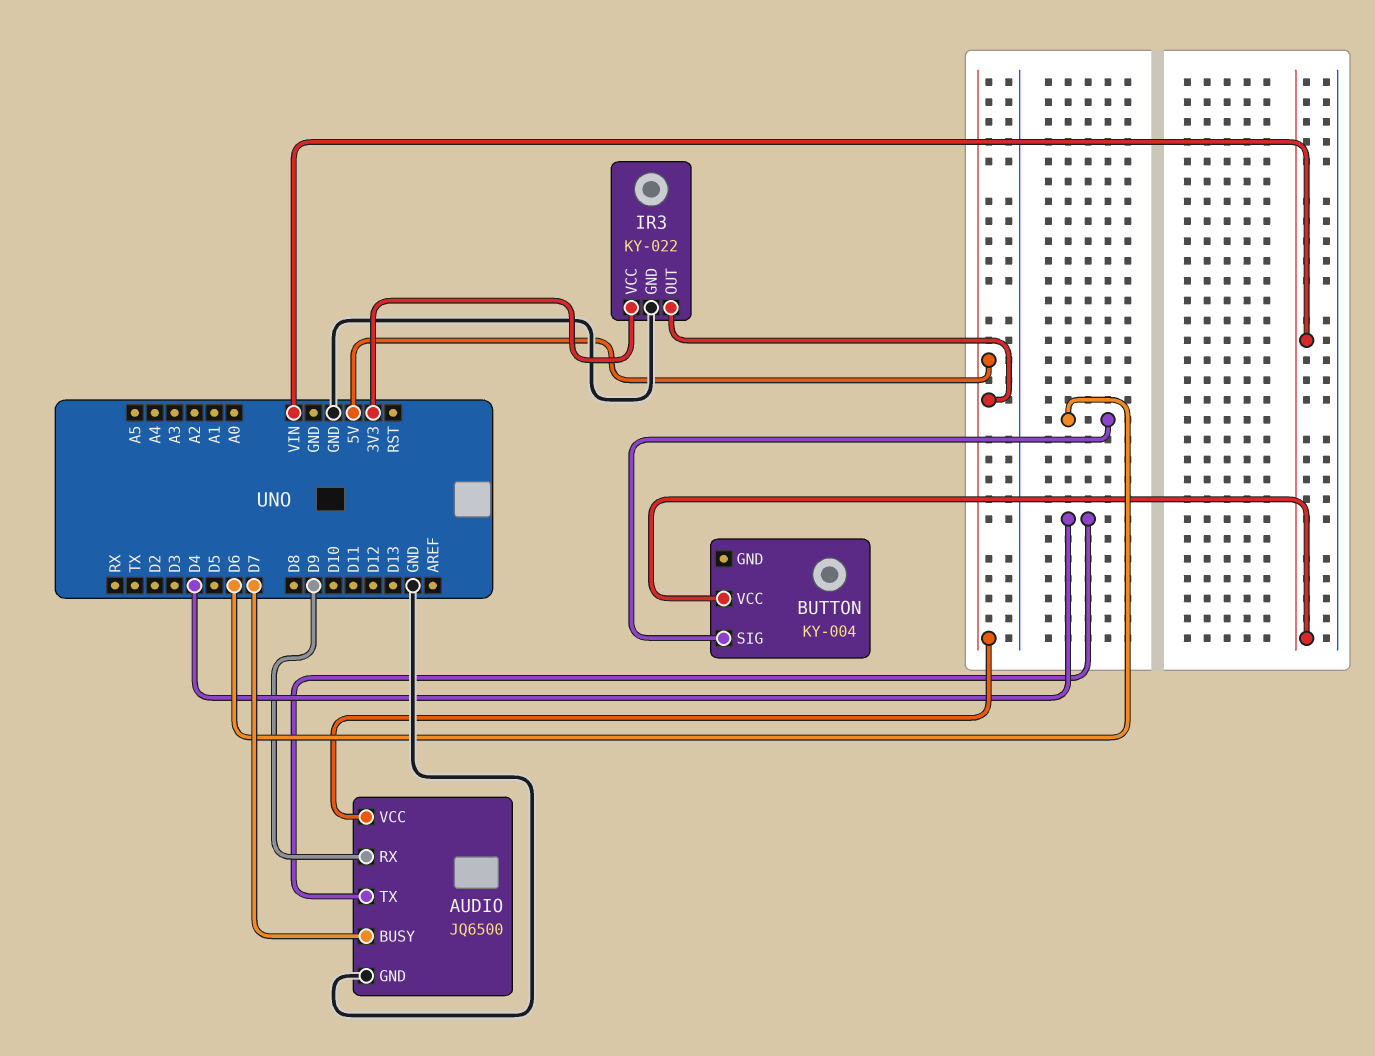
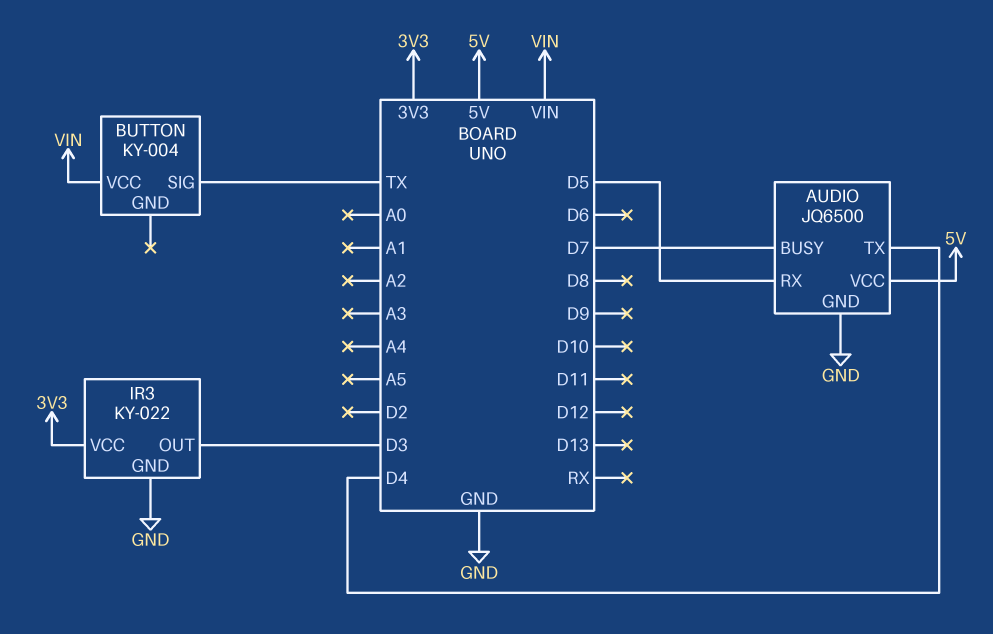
AUDIO pin RX: D9 -> D5
BUTTON pin SIG: D6 -> TX
IR3 pin OUT: 5V -> D3

